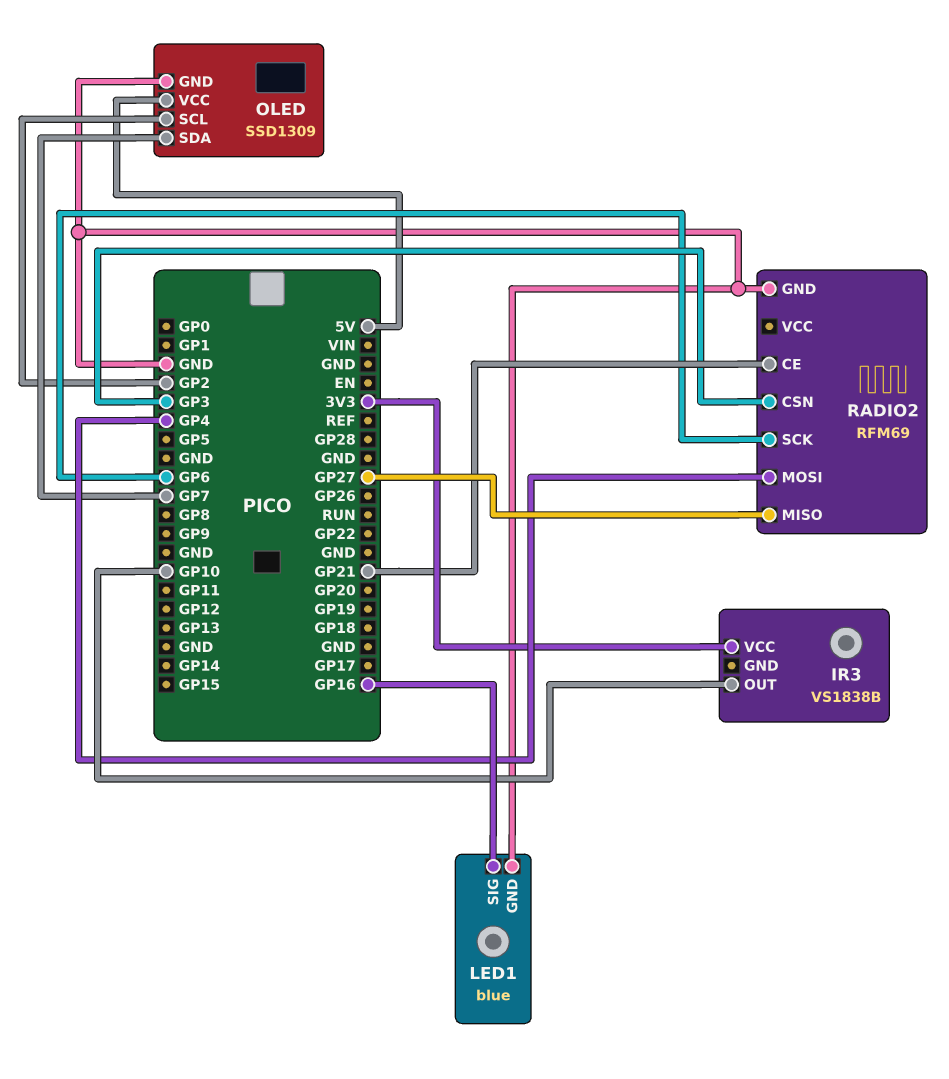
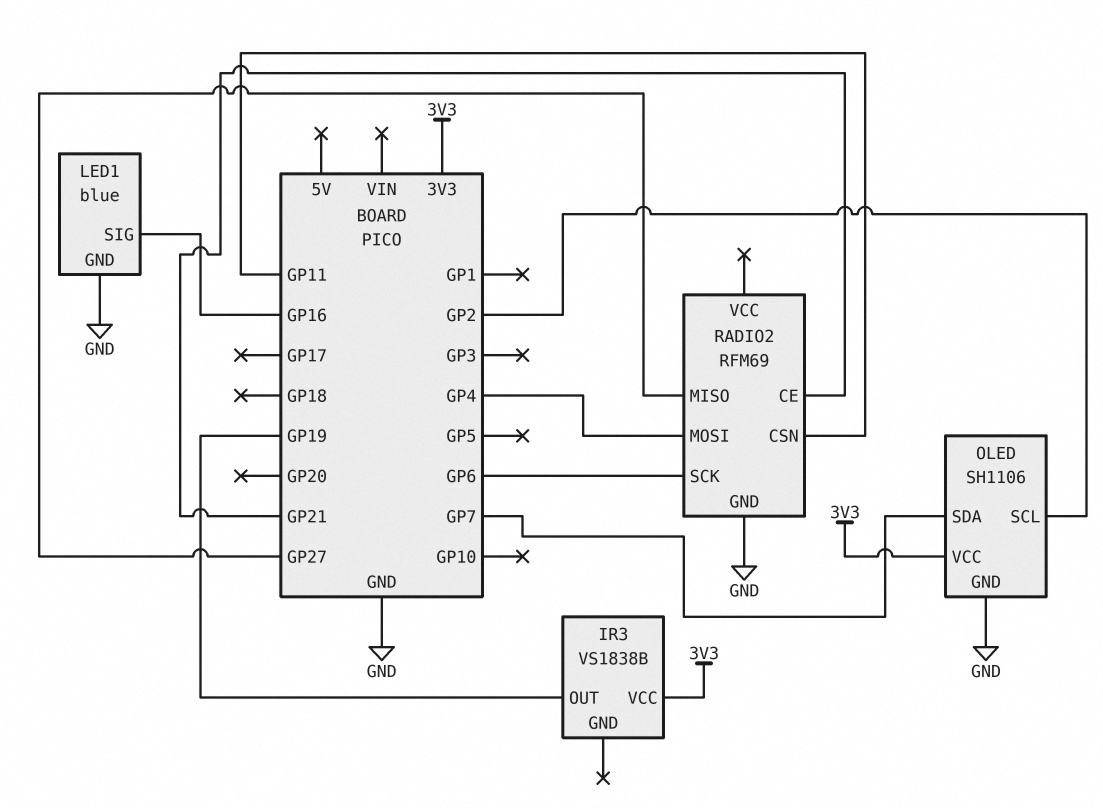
IR3 pin OUT: GP10 -> GP19
OLED: SSD1309 -> SH1106
OLED pin VCC: 5V -> 3V3
RADIO2 pin CSN: GP3 -> GP11

